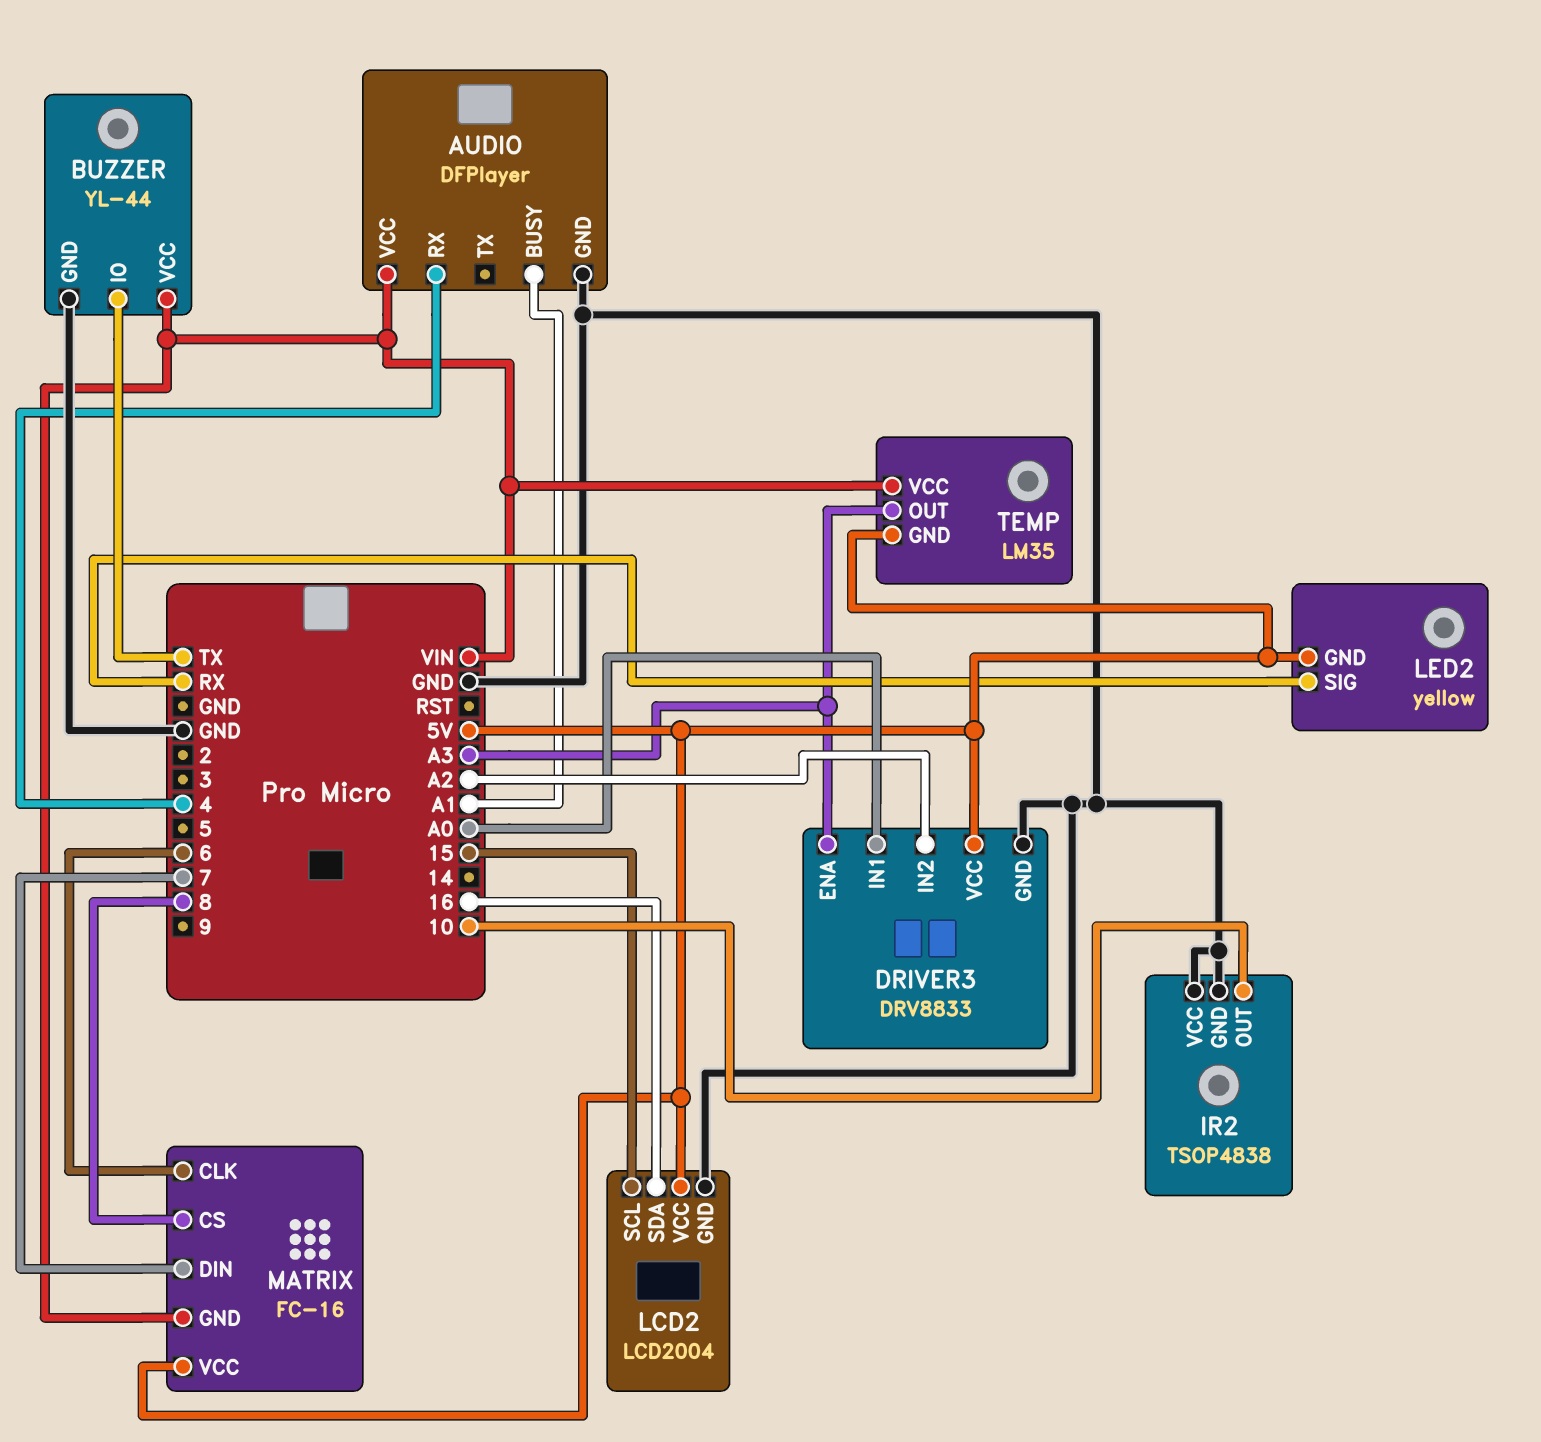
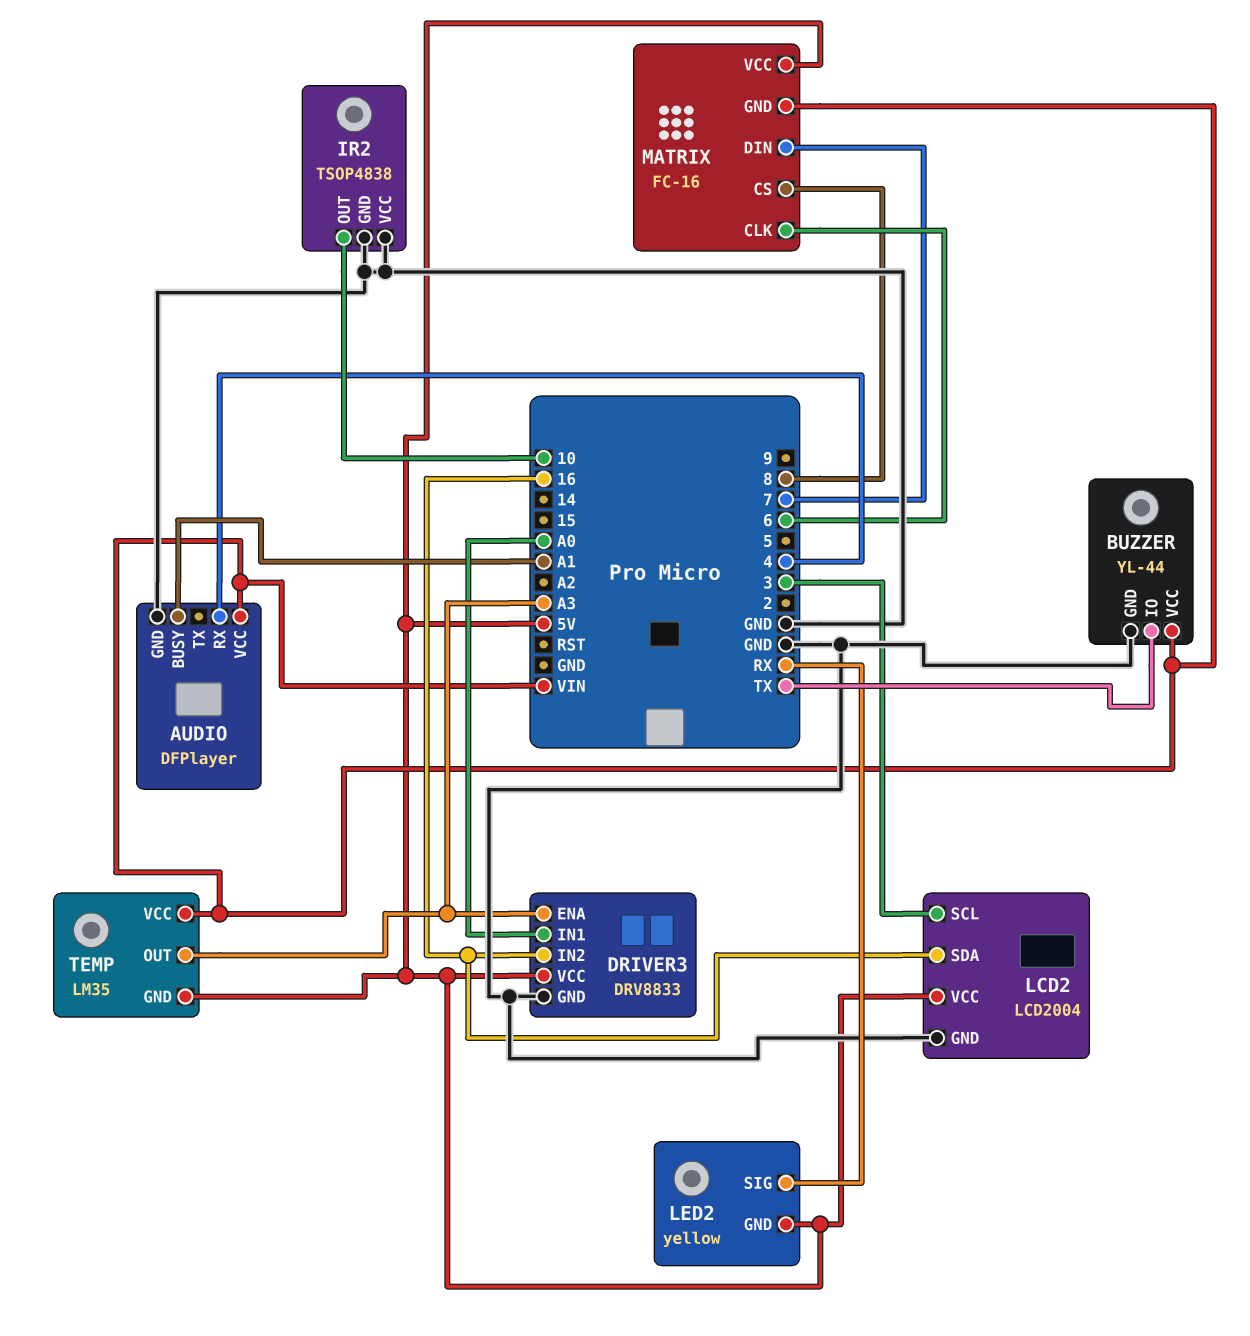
DRIVER3 pin IN2: A2 -> 16
LCD2 pin SCL: 15 -> 3

